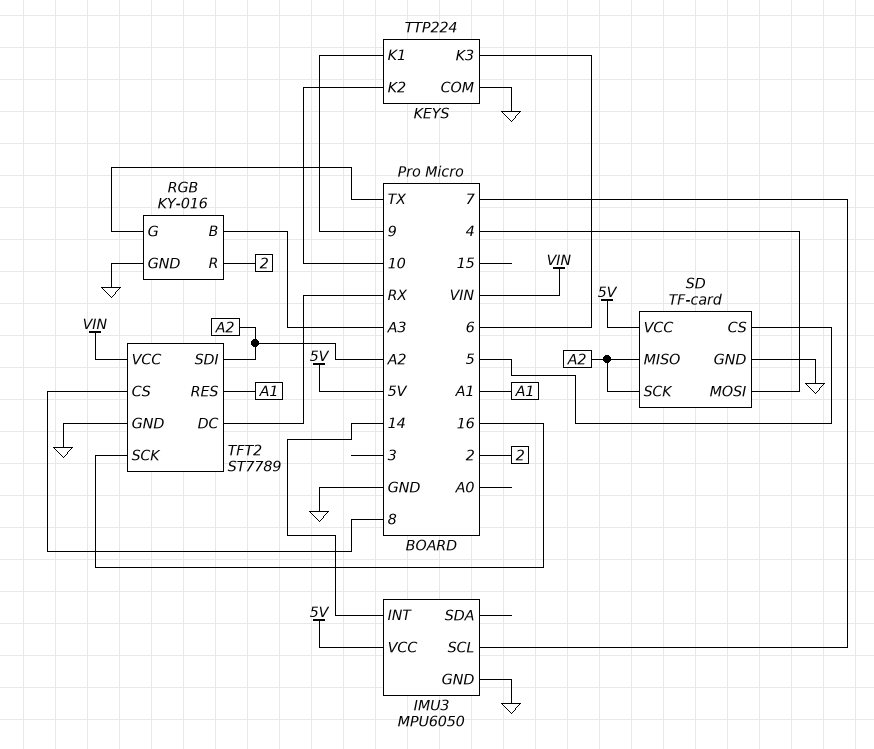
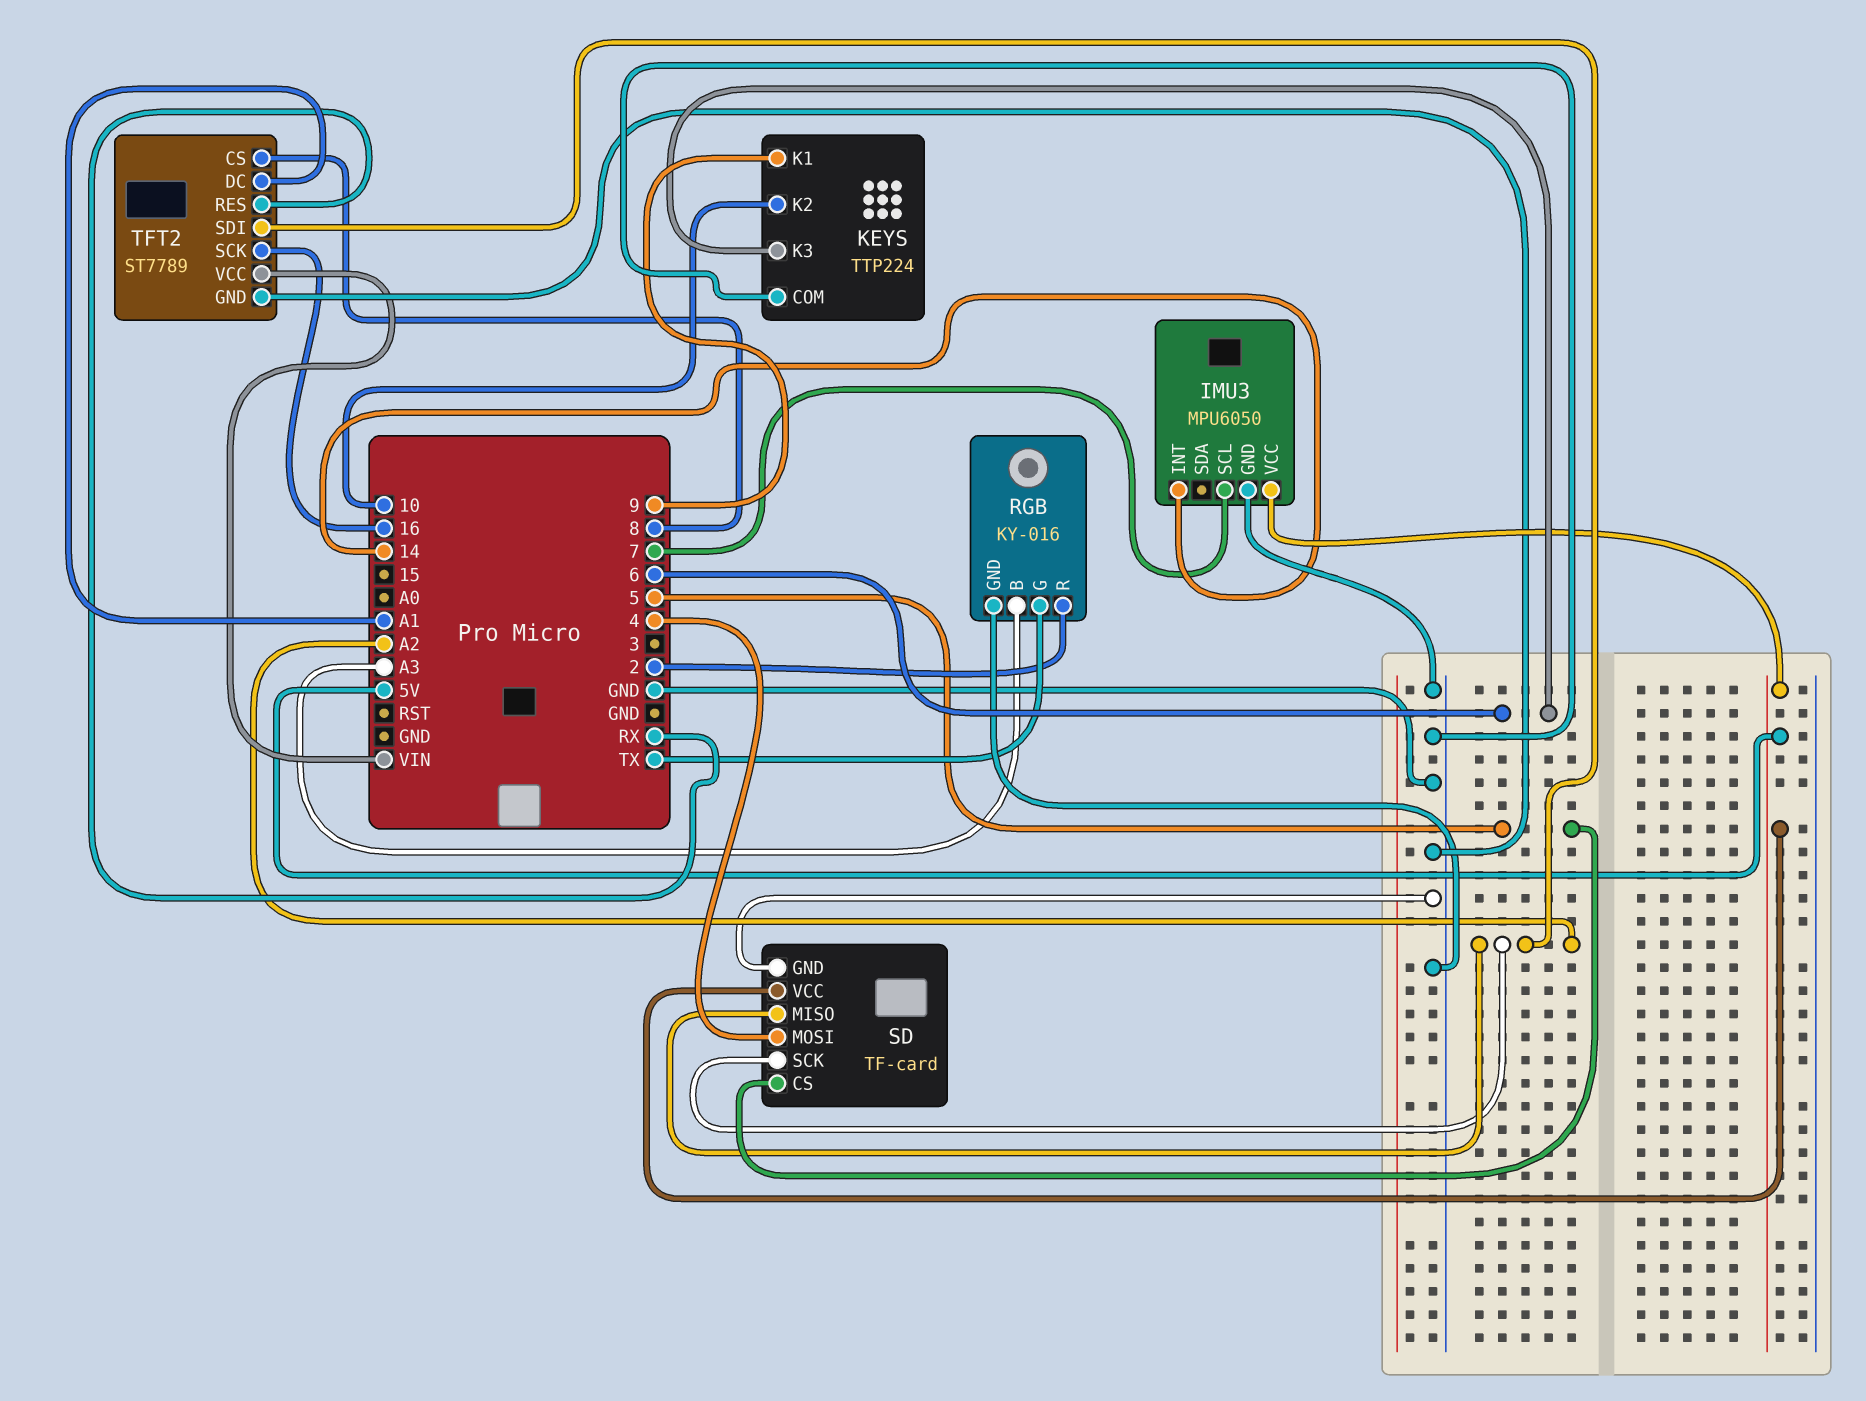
TFT2 pin DC: RX -> A1
TFT2 pin RES: A1 -> RX

